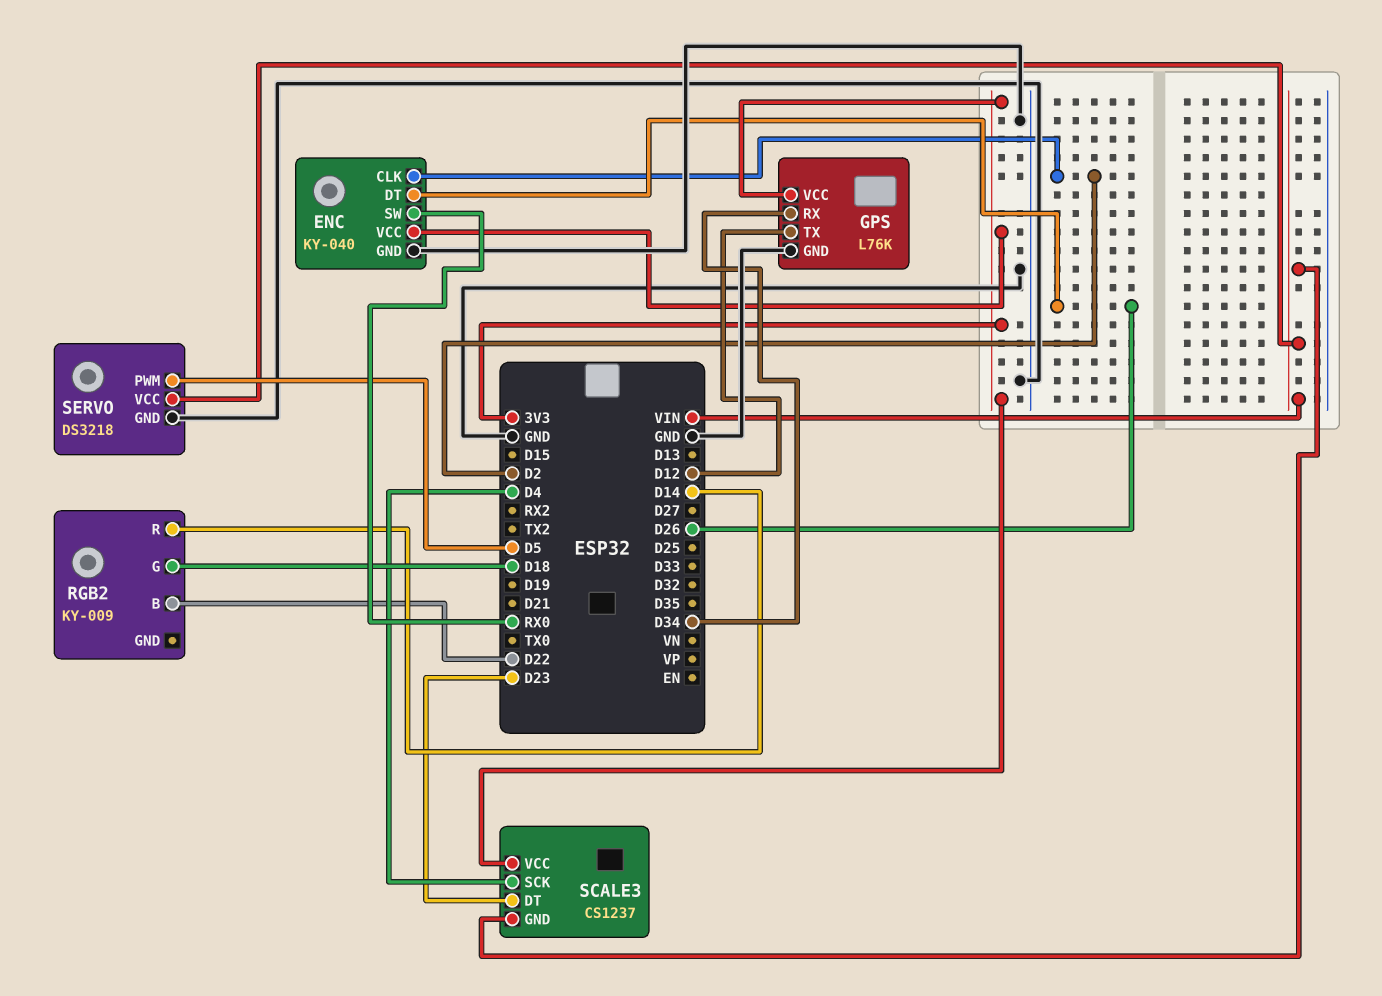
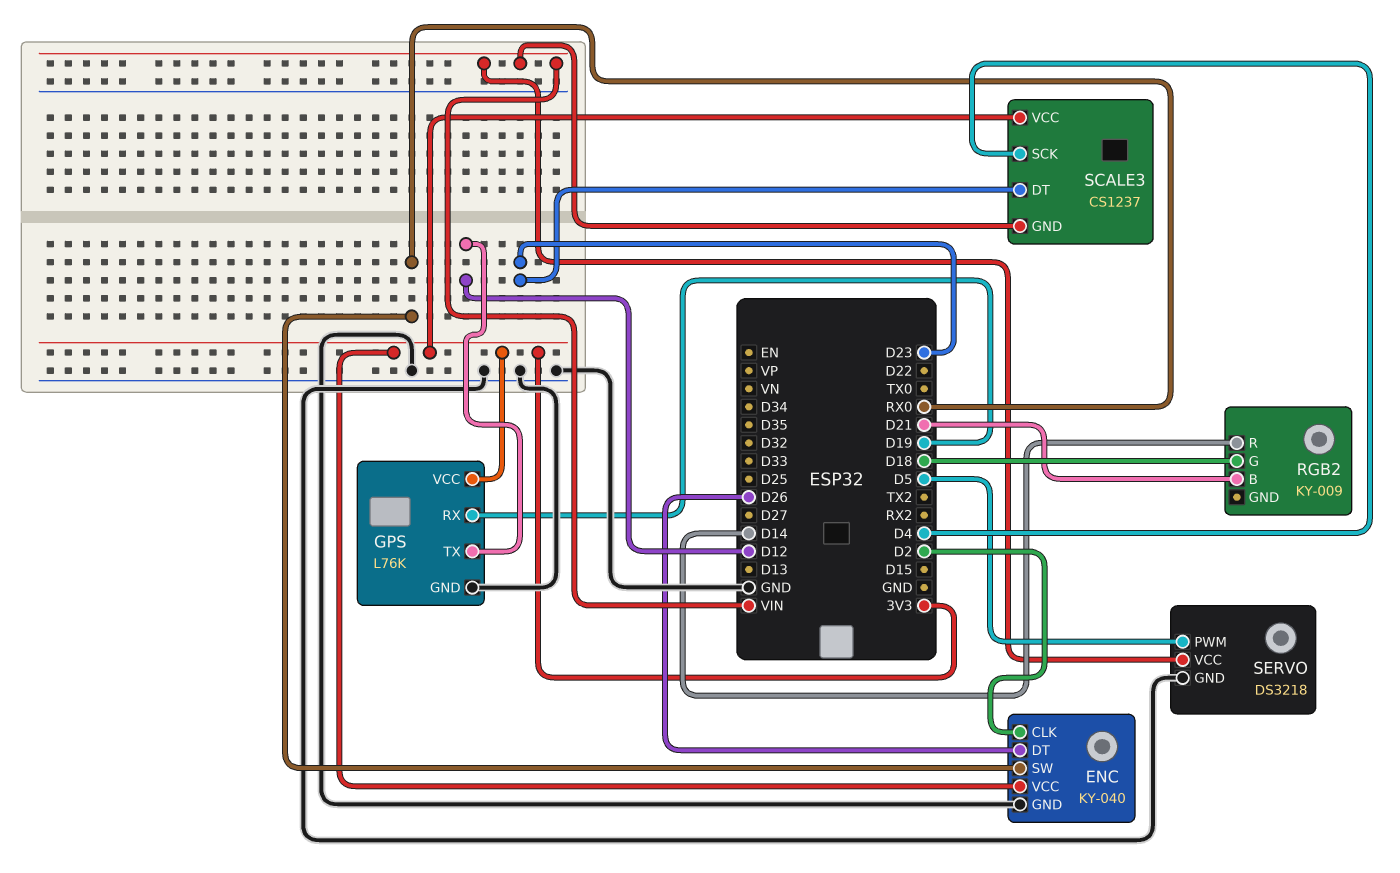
GPS pin RX: D34 -> D19
RGB2 pin B: D22 -> D21

